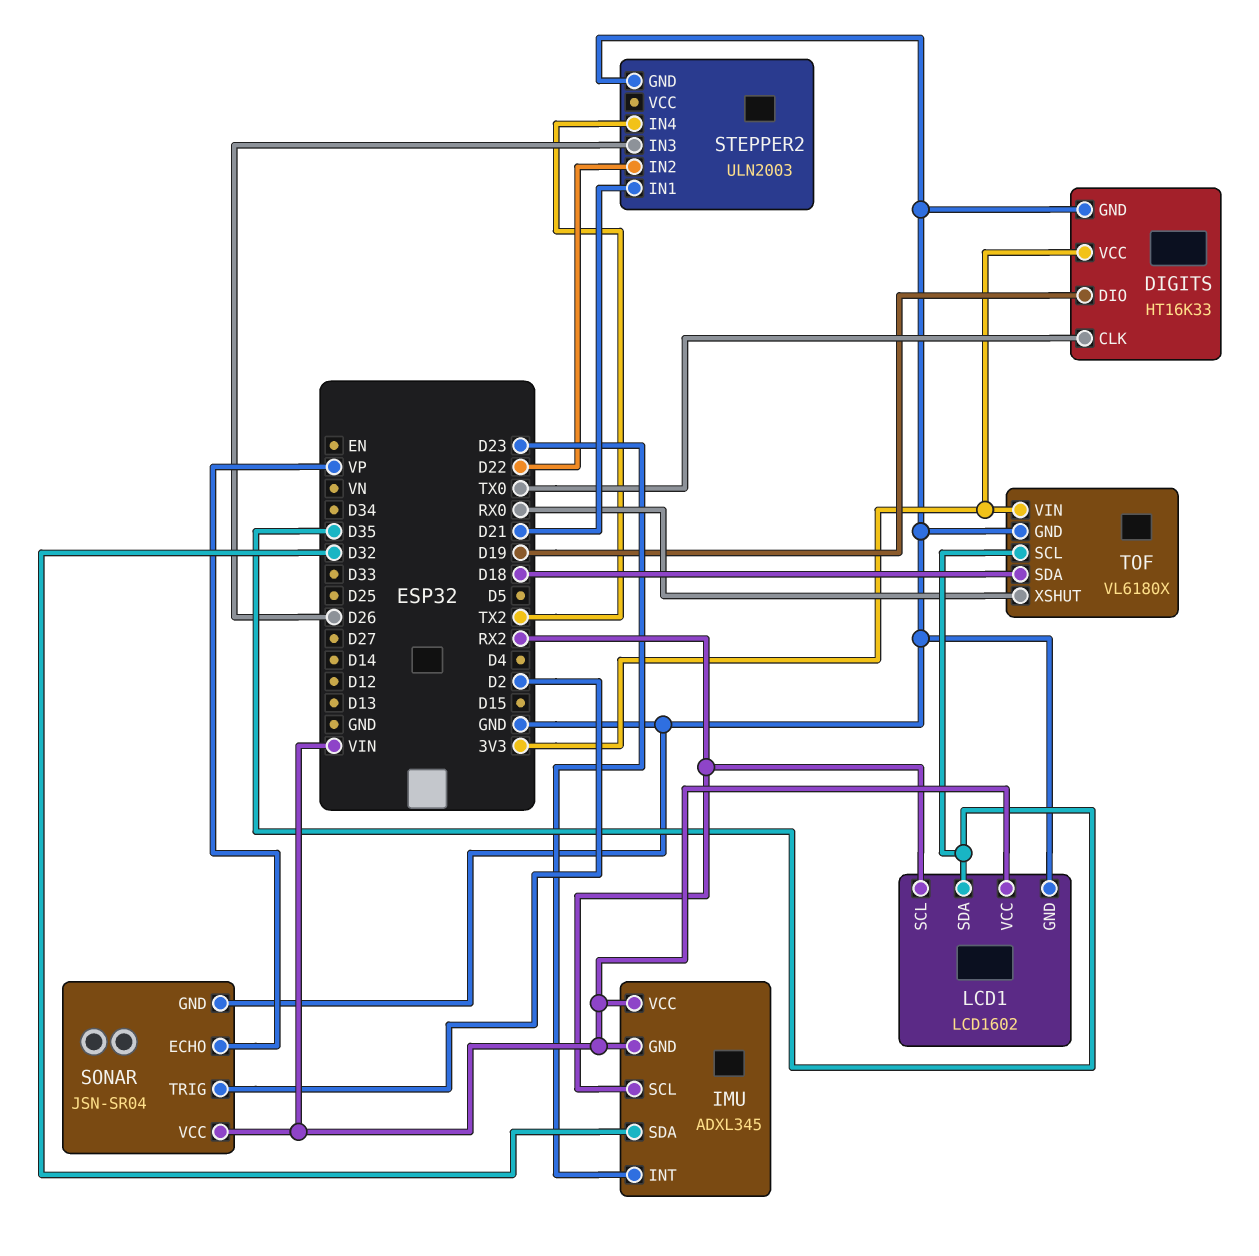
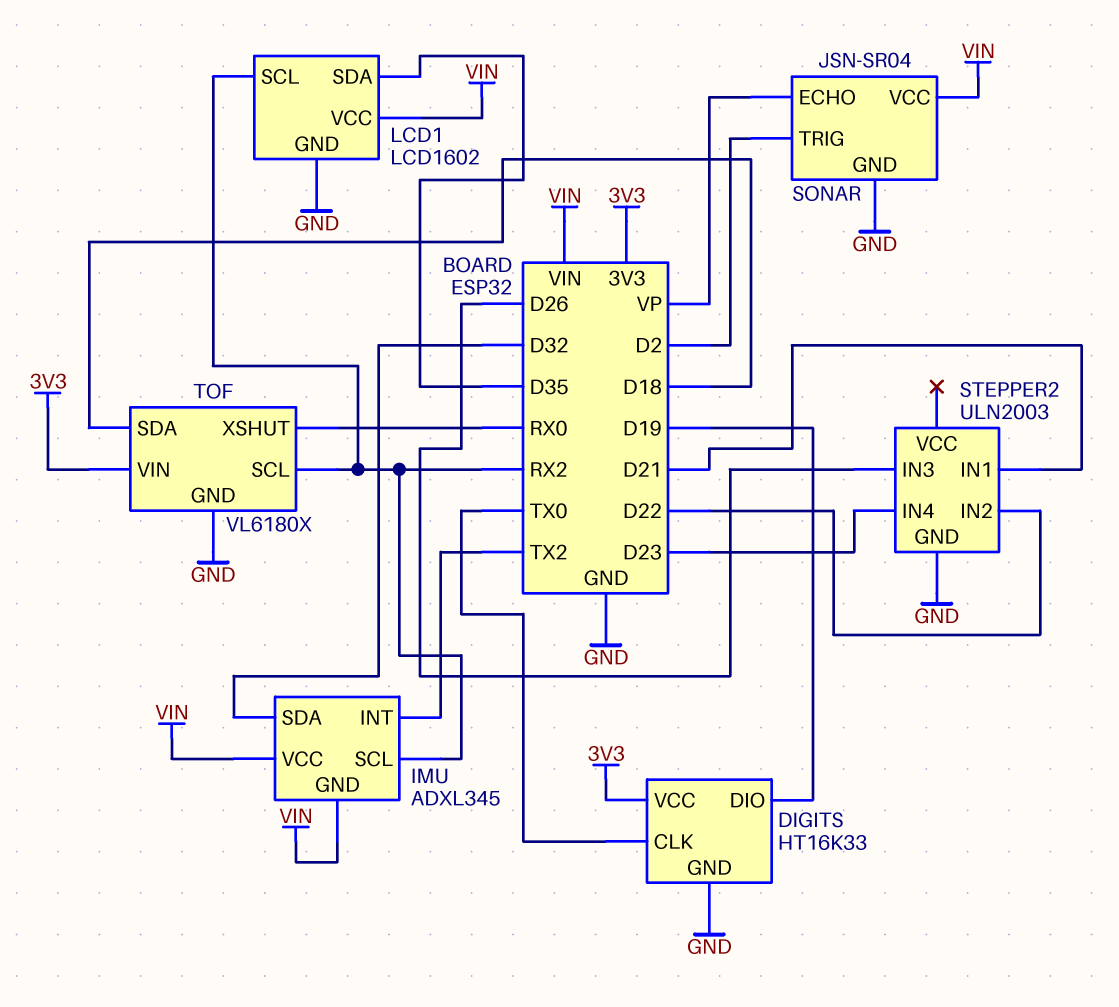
IMU pin INT: D23 -> TX2
STEPPER2 pin IN4: TX2 -> D23
TOF pin SCL: D35 -> RX2

